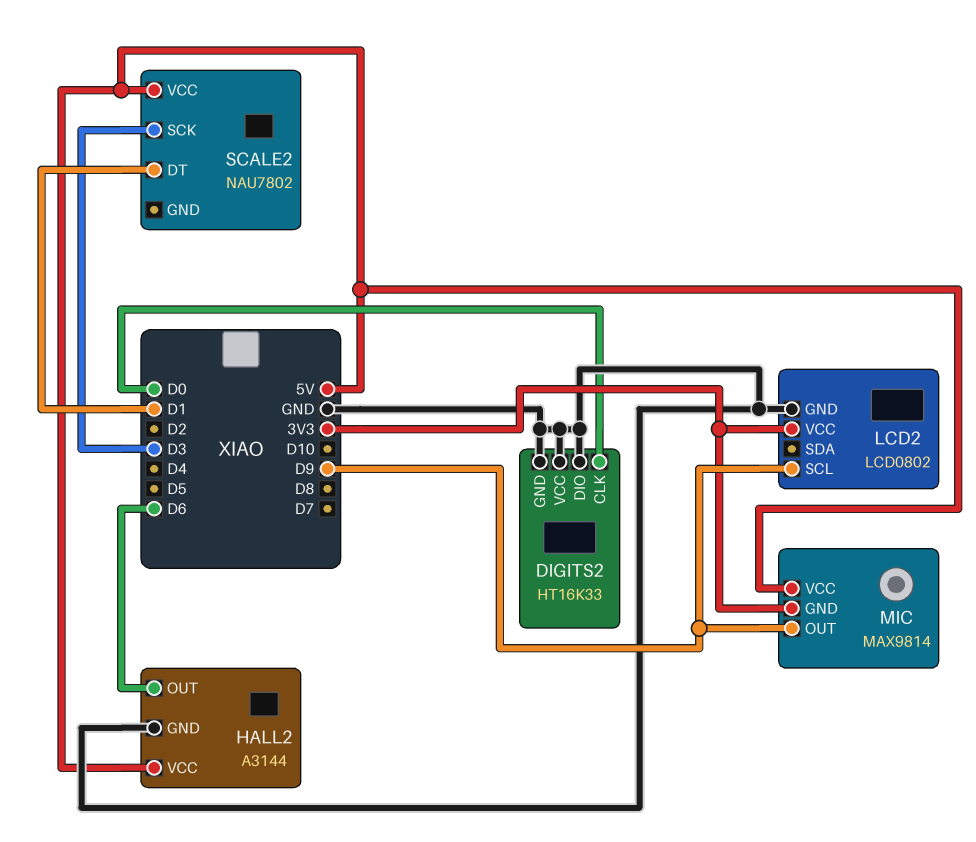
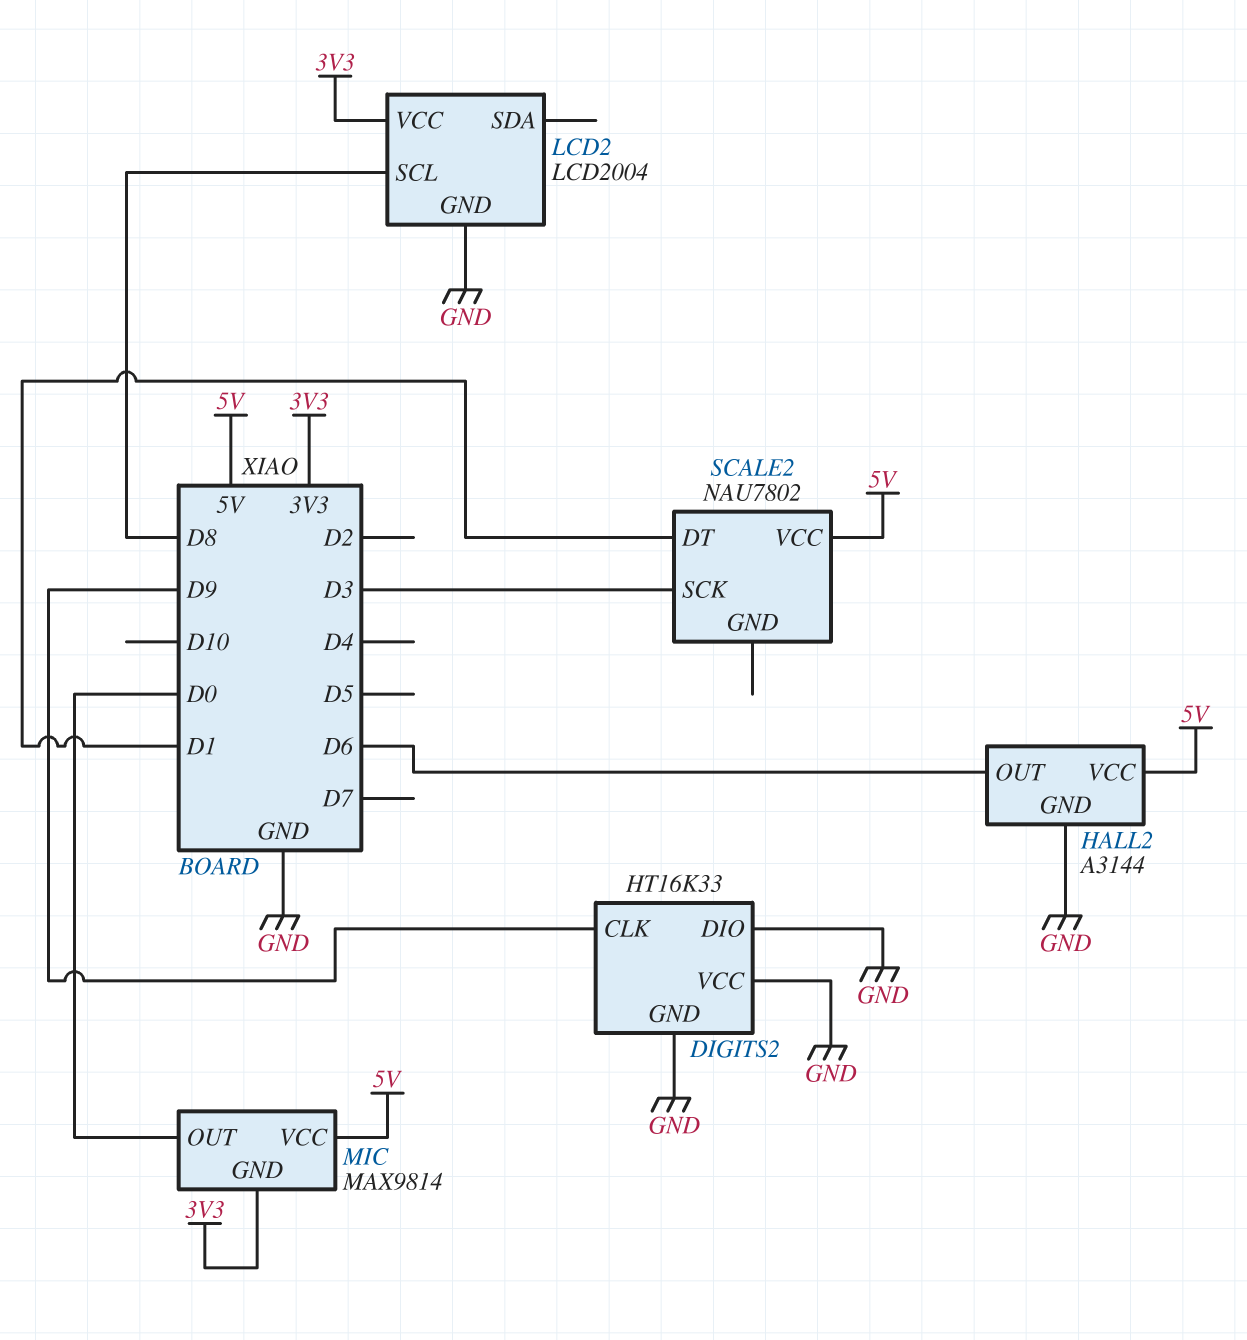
DIGITS2 pin CLK: D0 -> D9
LCD2: LCD0802 -> LCD2004
LCD2 pin SCL: D9 -> D8
MIC pin OUT: D9 -> D0

